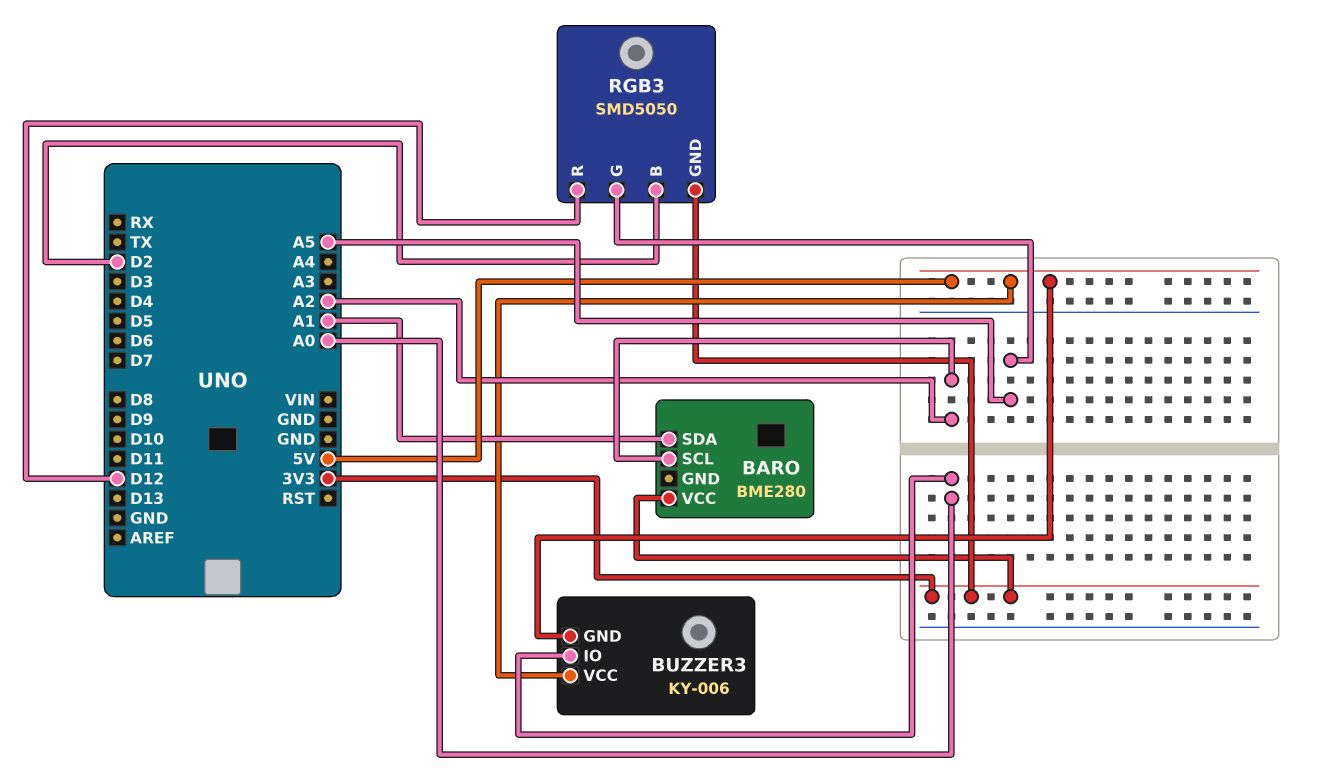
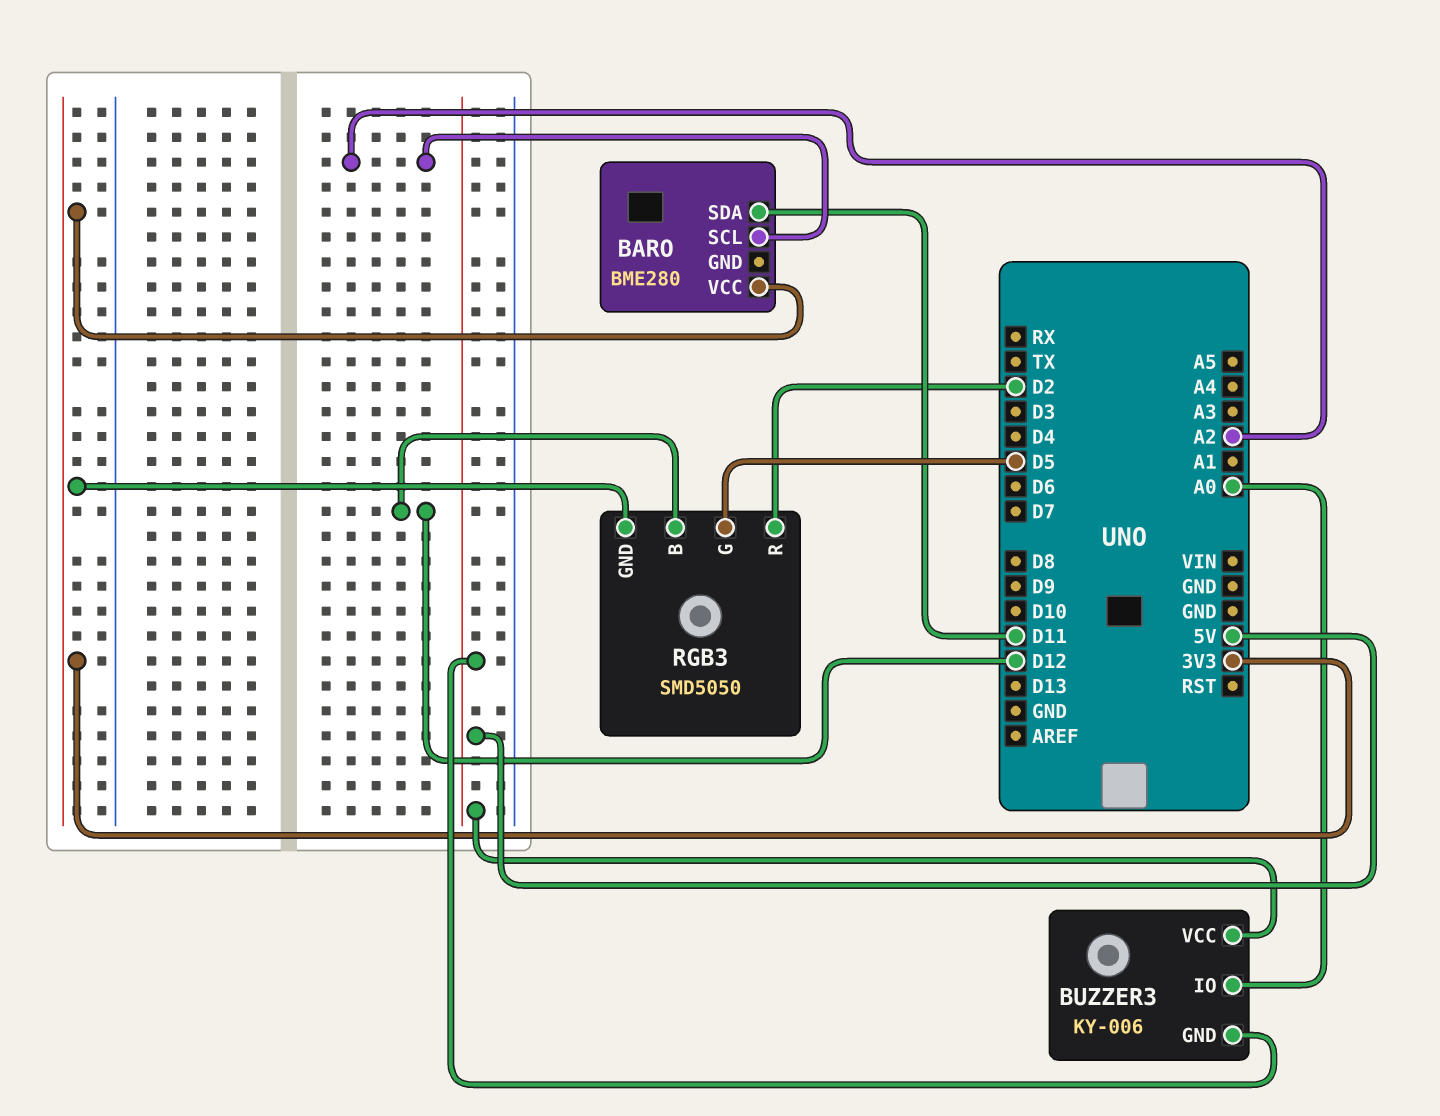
BARO pin SDA: A1 -> D11
RGB3 pin B: D2 -> D12
RGB3 pin G: A5 -> D5
RGB3 pin R: D12 -> D2

